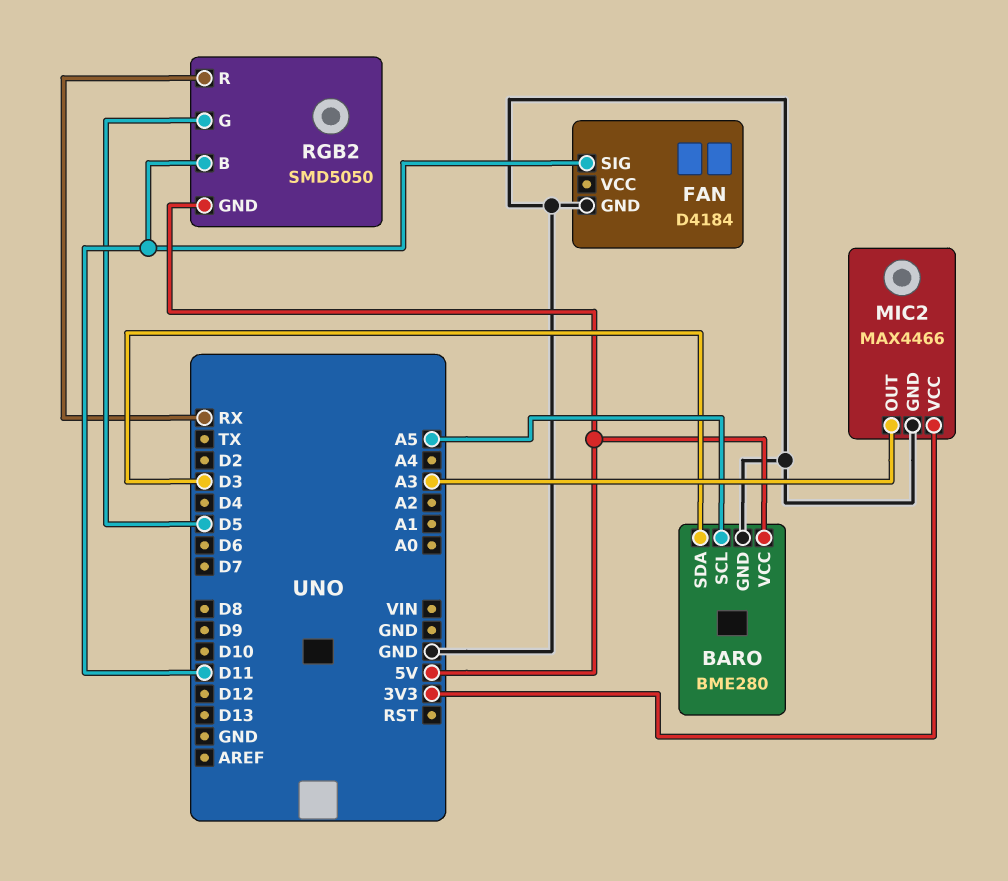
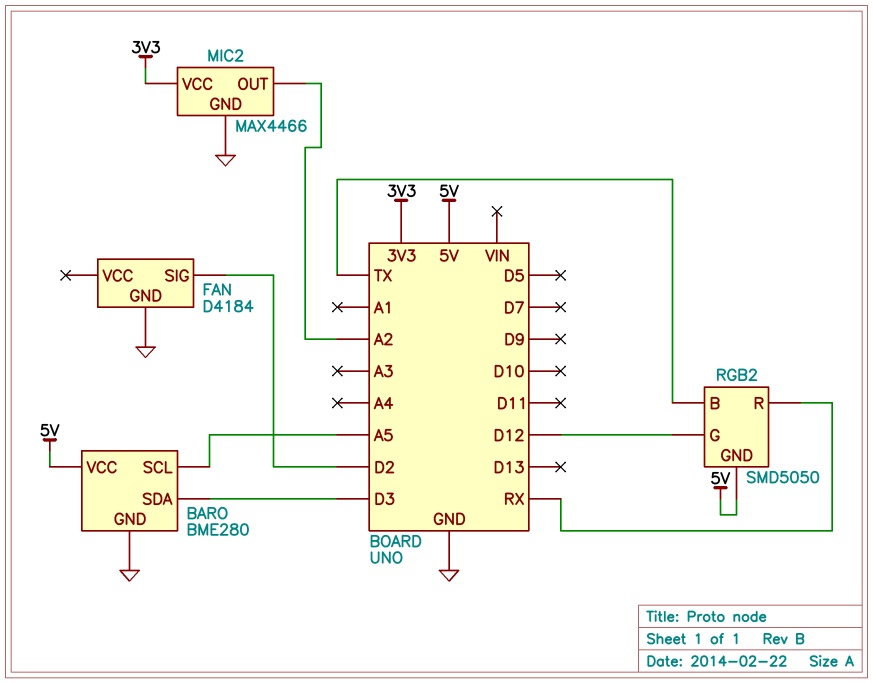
FAN pin SIG: D11 -> D2
MIC2 pin OUT: A3 -> A2
RGB2 pin B: D11 -> TX
RGB2 pin G: D5 -> D12

